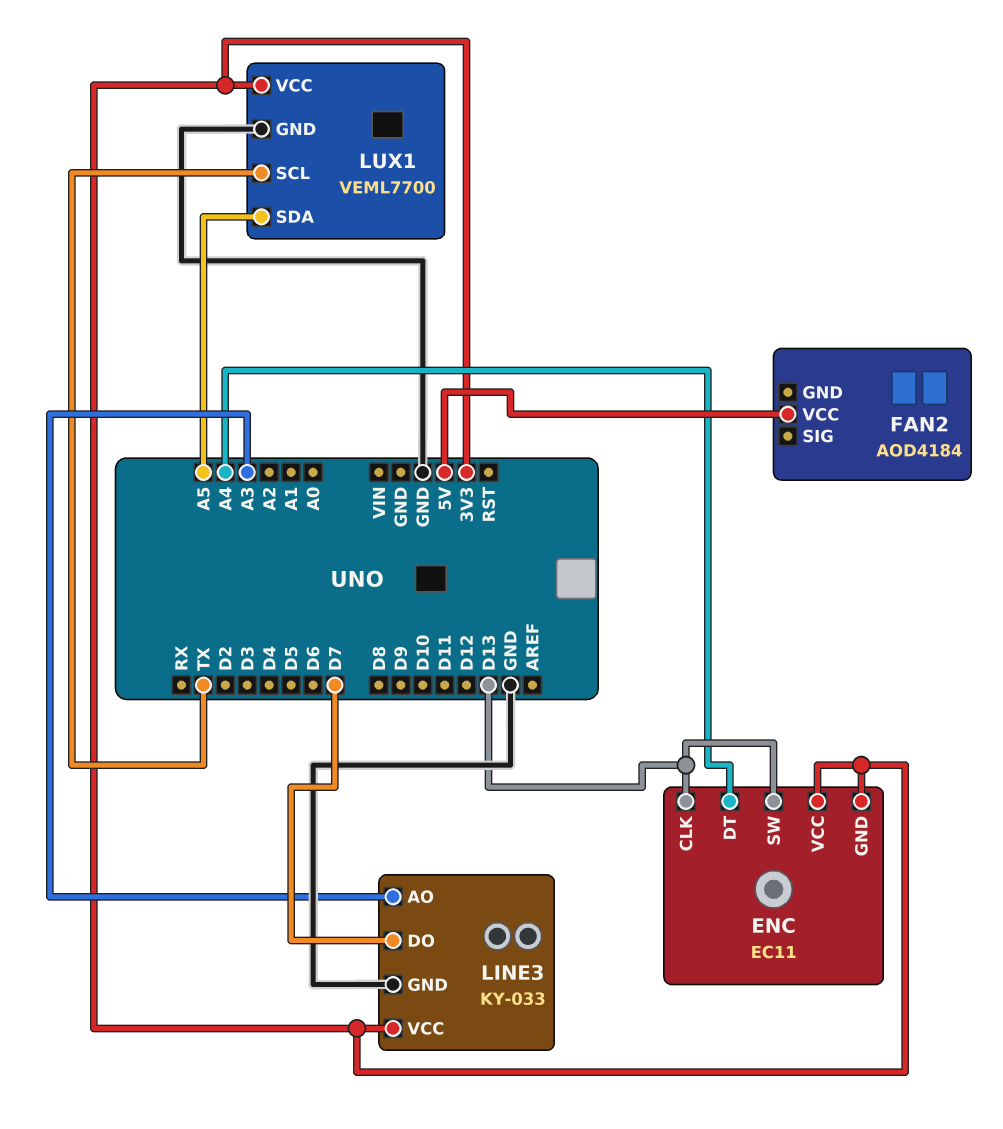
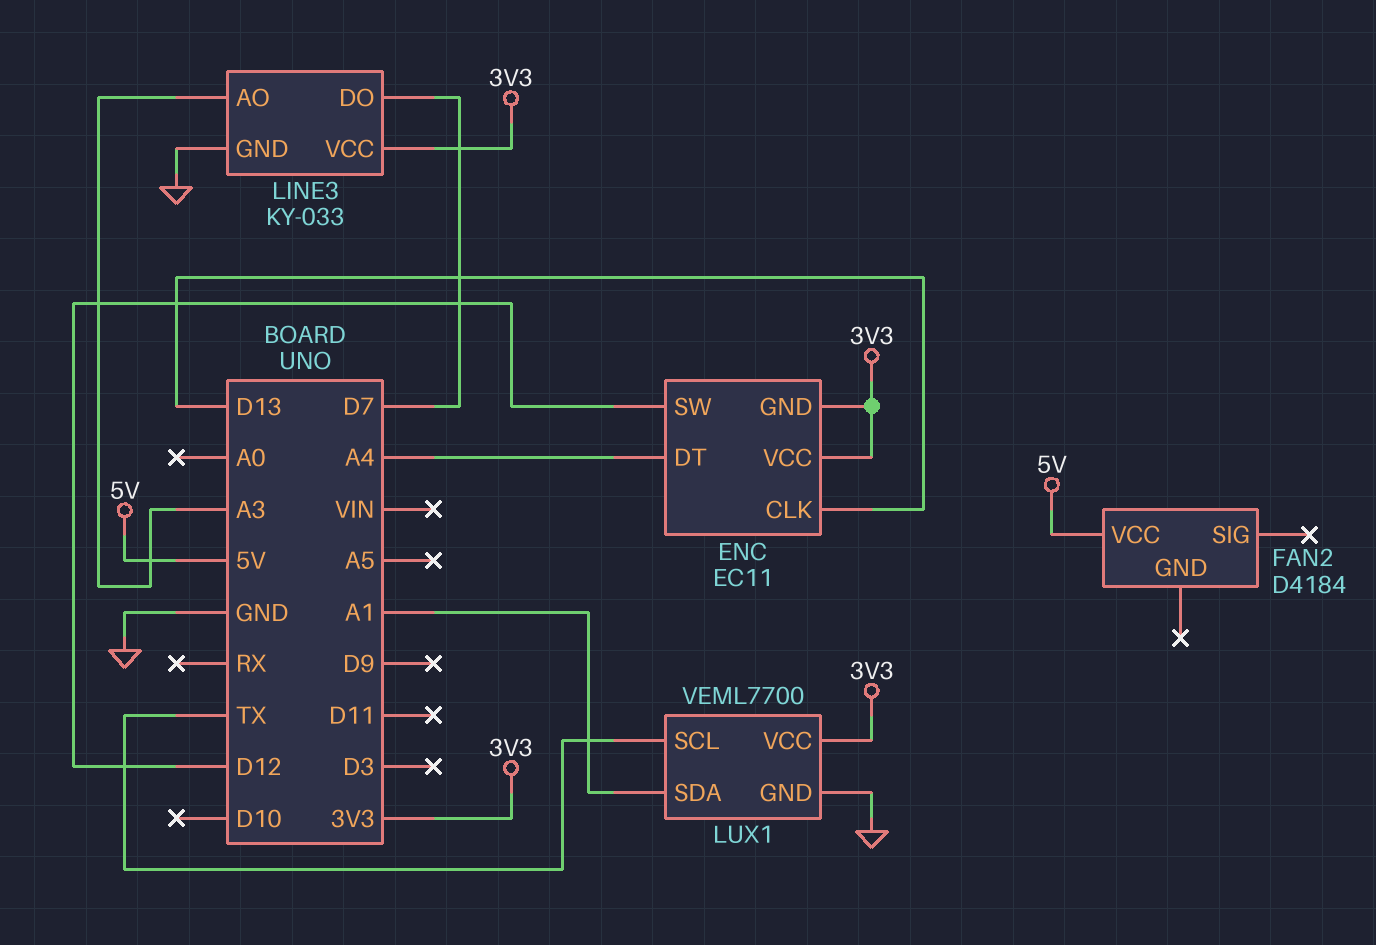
ENC pin SW: D13 -> D12
FAN2: AOD4184 -> D4184
LUX1 pin SDA: A5 -> A1

